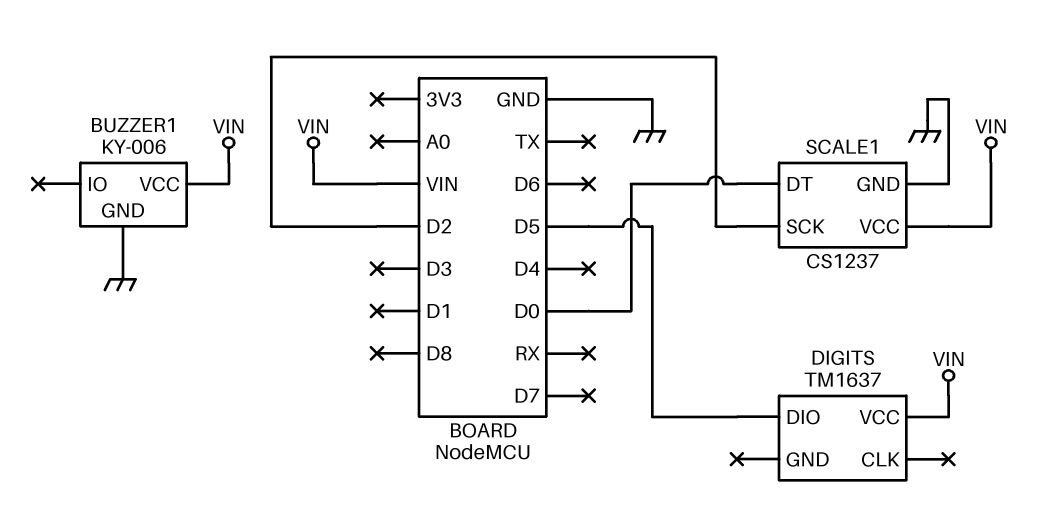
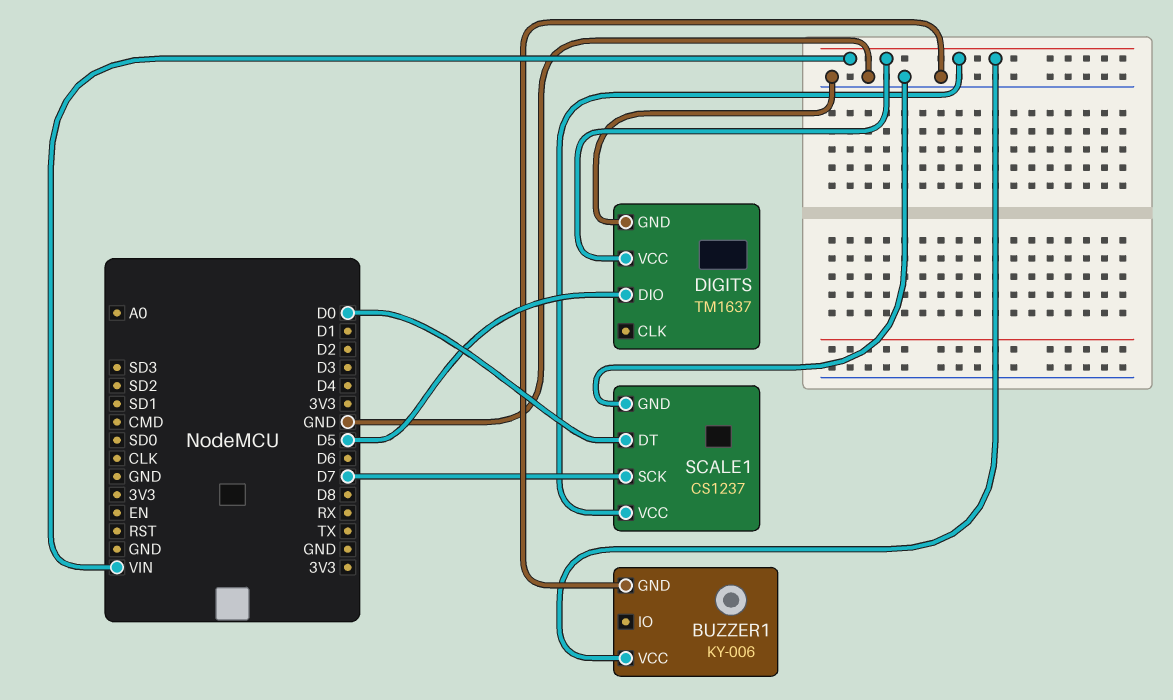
DIGITS pin GND: none -> GND
SCALE1 pin SCK: D2 -> D7

